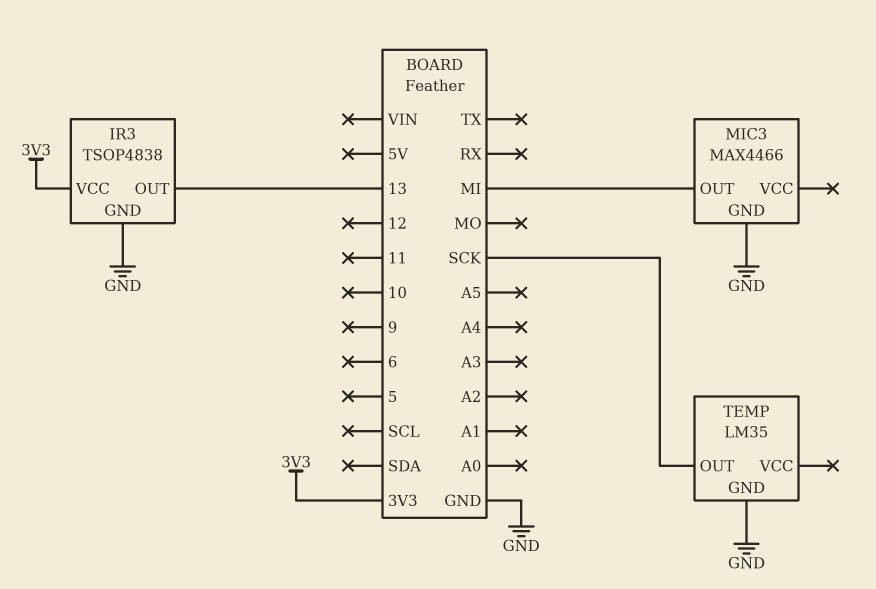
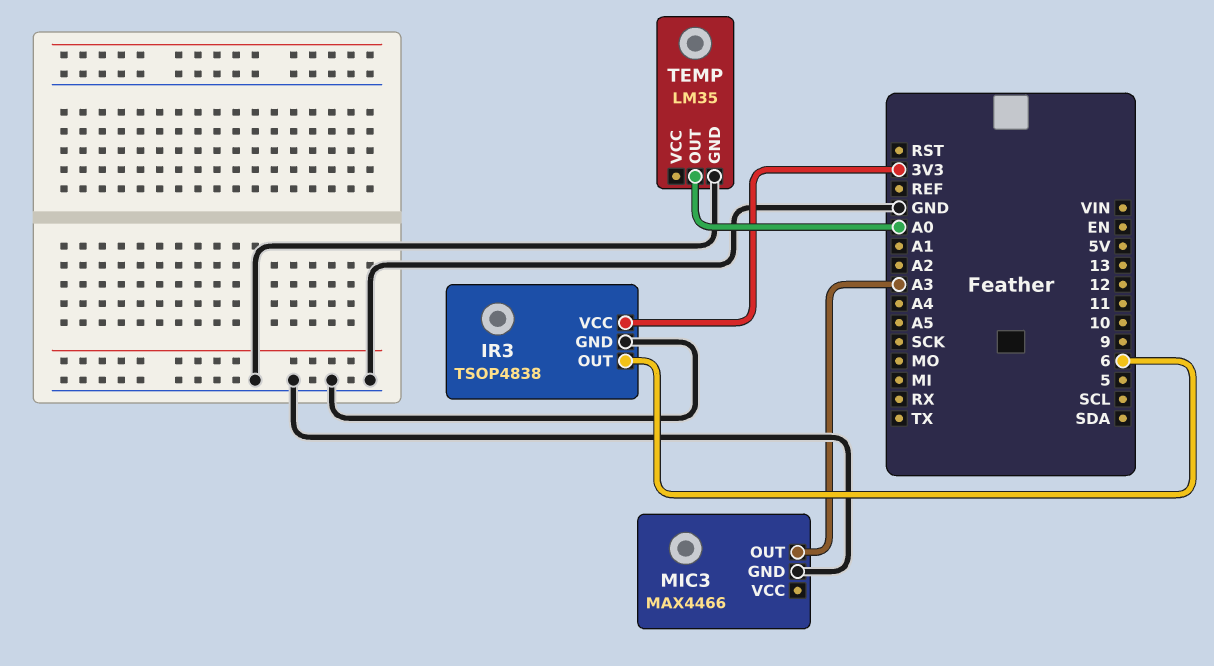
IR3 pin OUT: 13 -> 6
MIC3 pin OUT: MI -> A3
TEMP pin OUT: SCK -> A0

